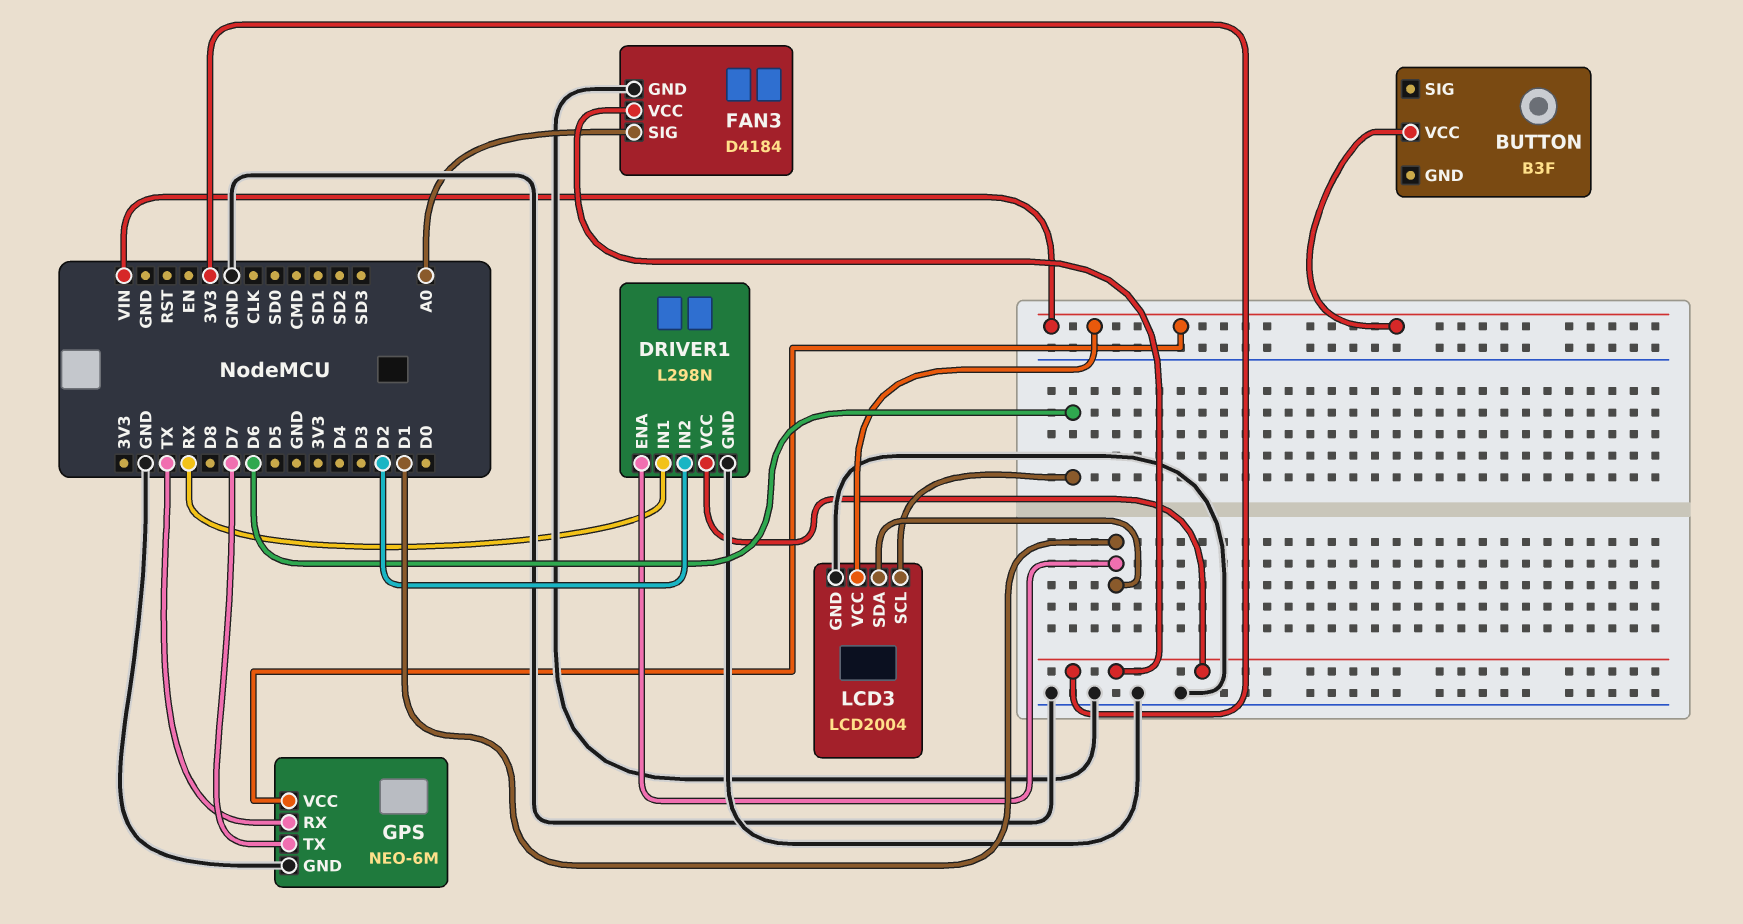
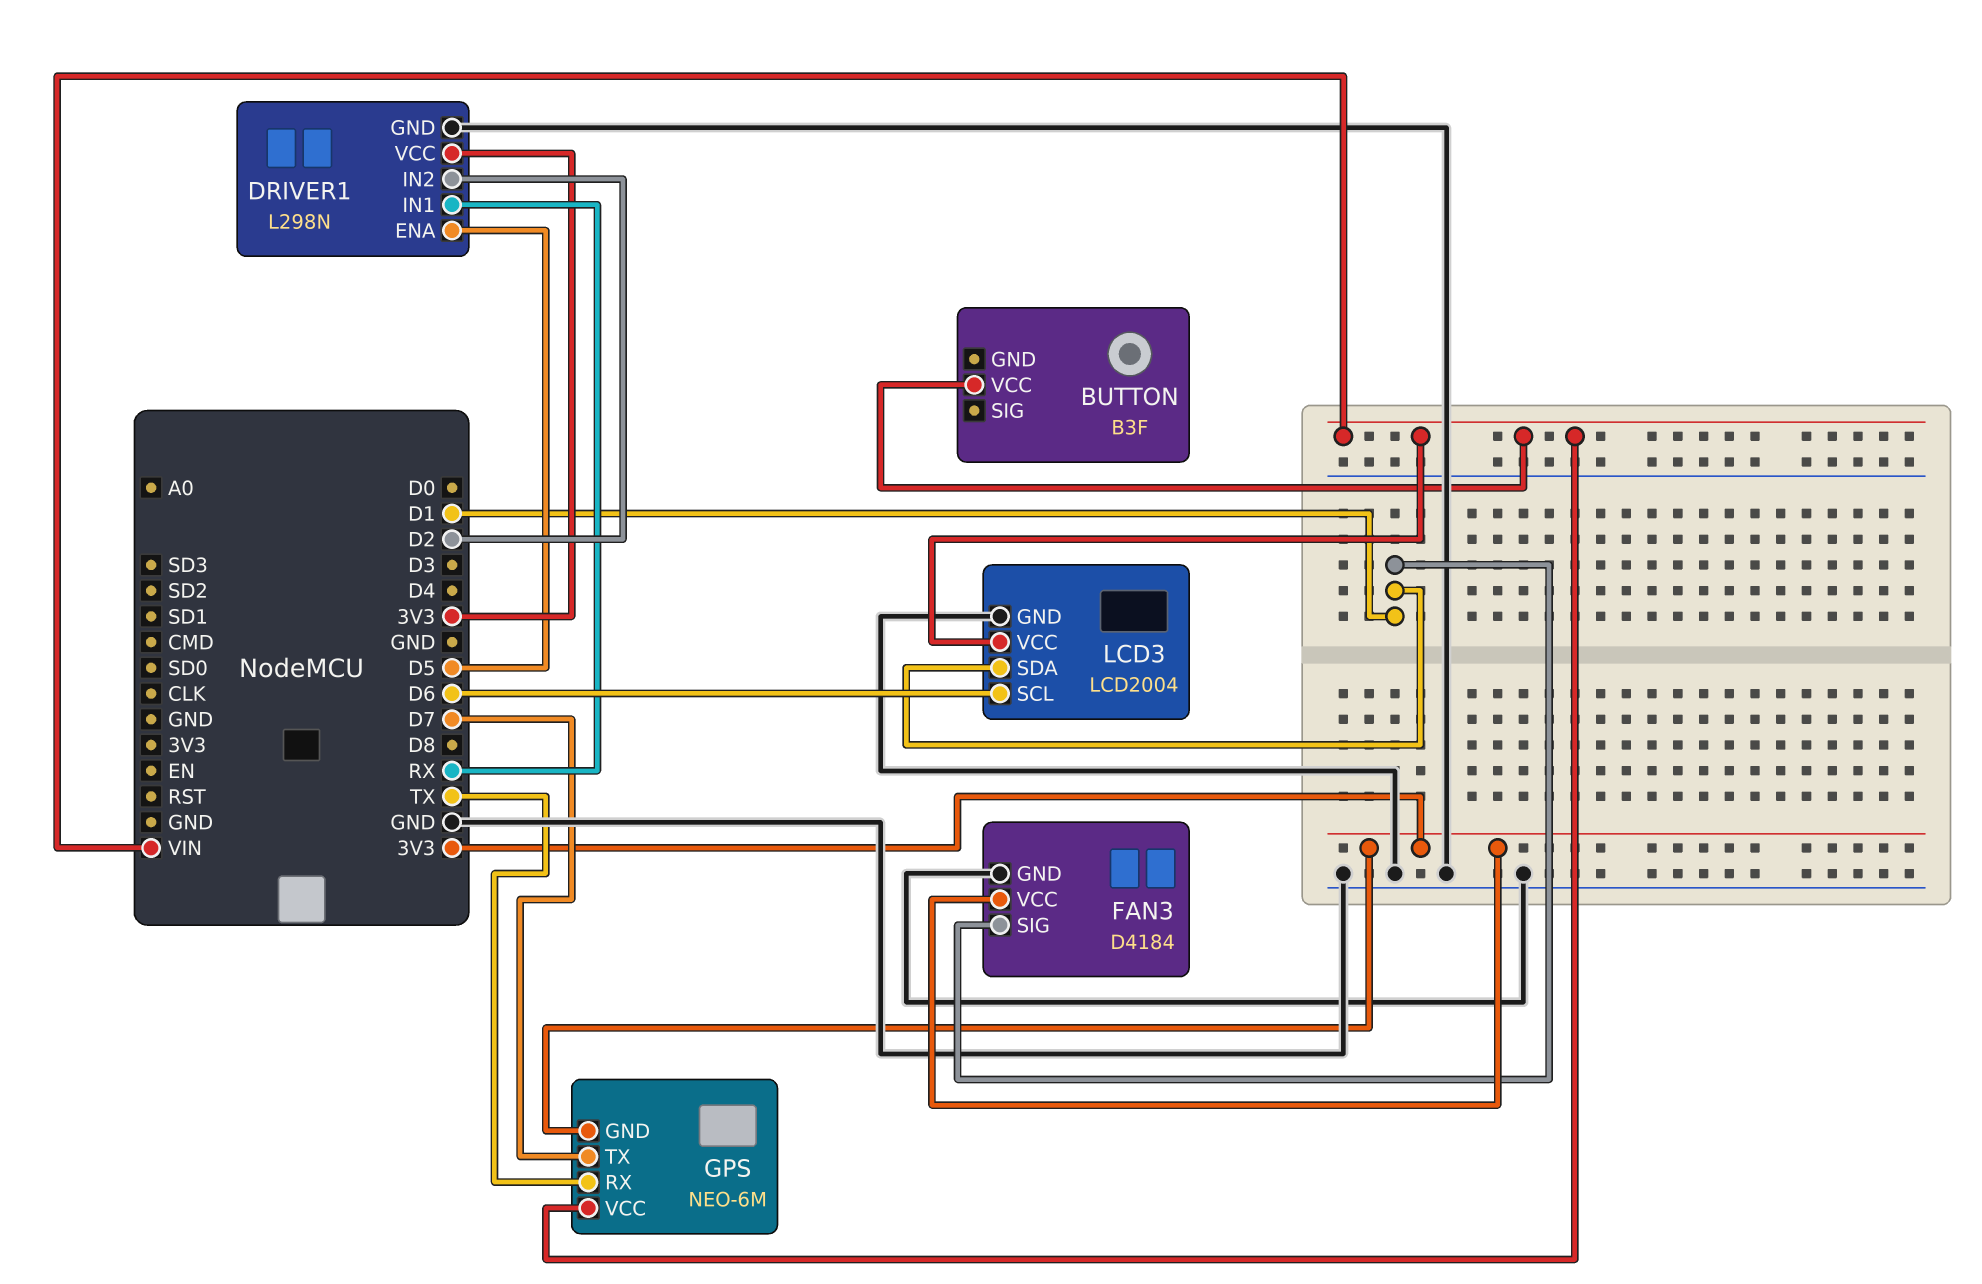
DRIVER1 pin ENA: D1 -> D5
FAN3 pin SIG: A0 -> D1
GPS pin GND: GND -> 3V3

